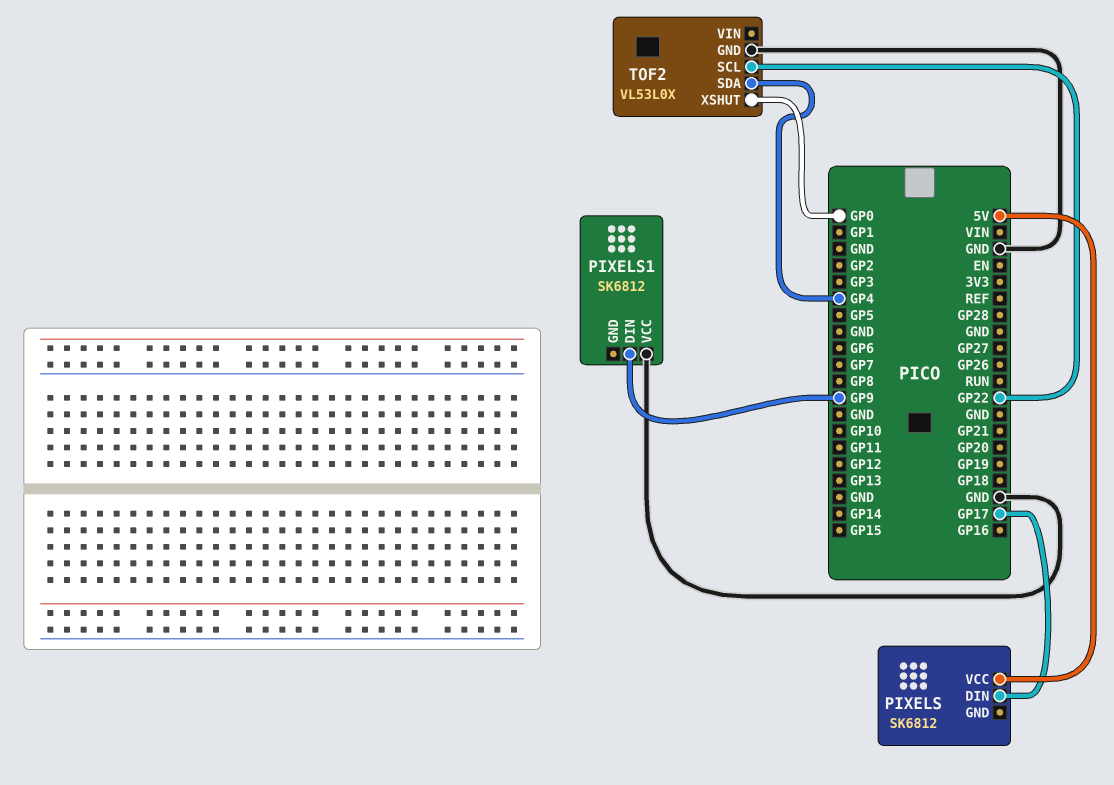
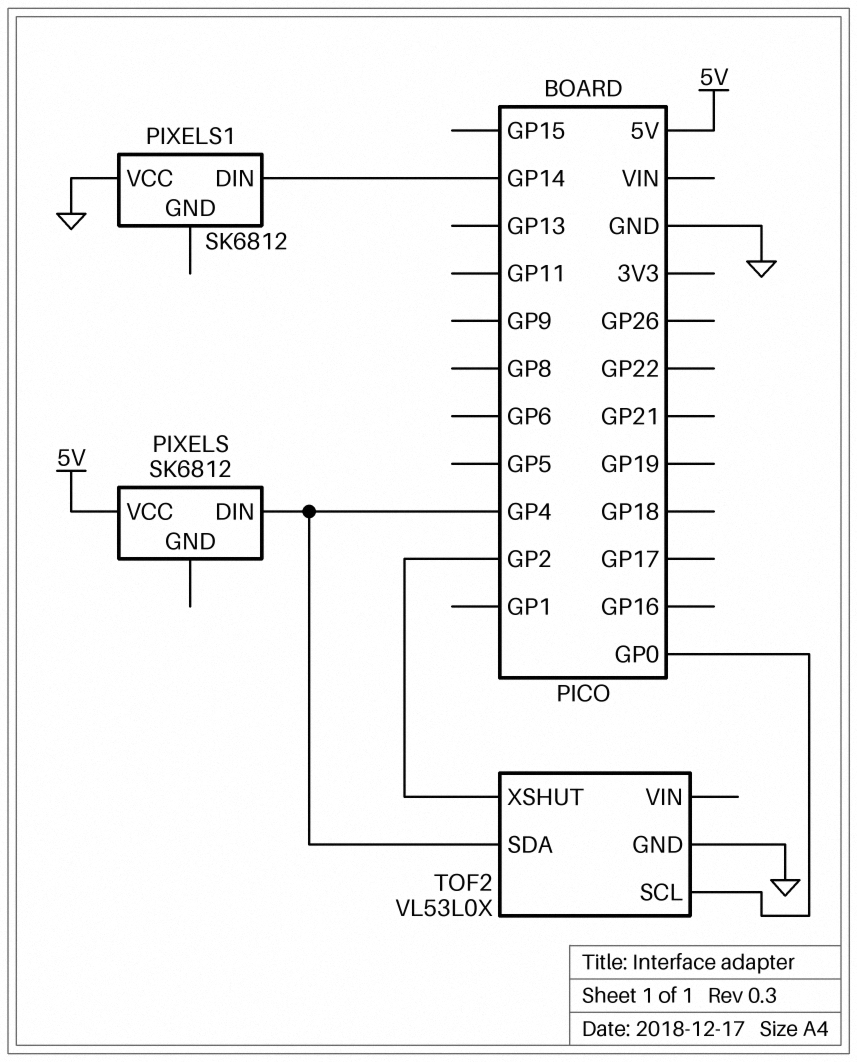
PIXELS pin DIN: GP17 -> GP4
PIXELS1 pin DIN: GP9 -> GP14
TOF2 pin SCL: GP22 -> GP0
TOF2 pin XSHUT: GP0 -> GP2

